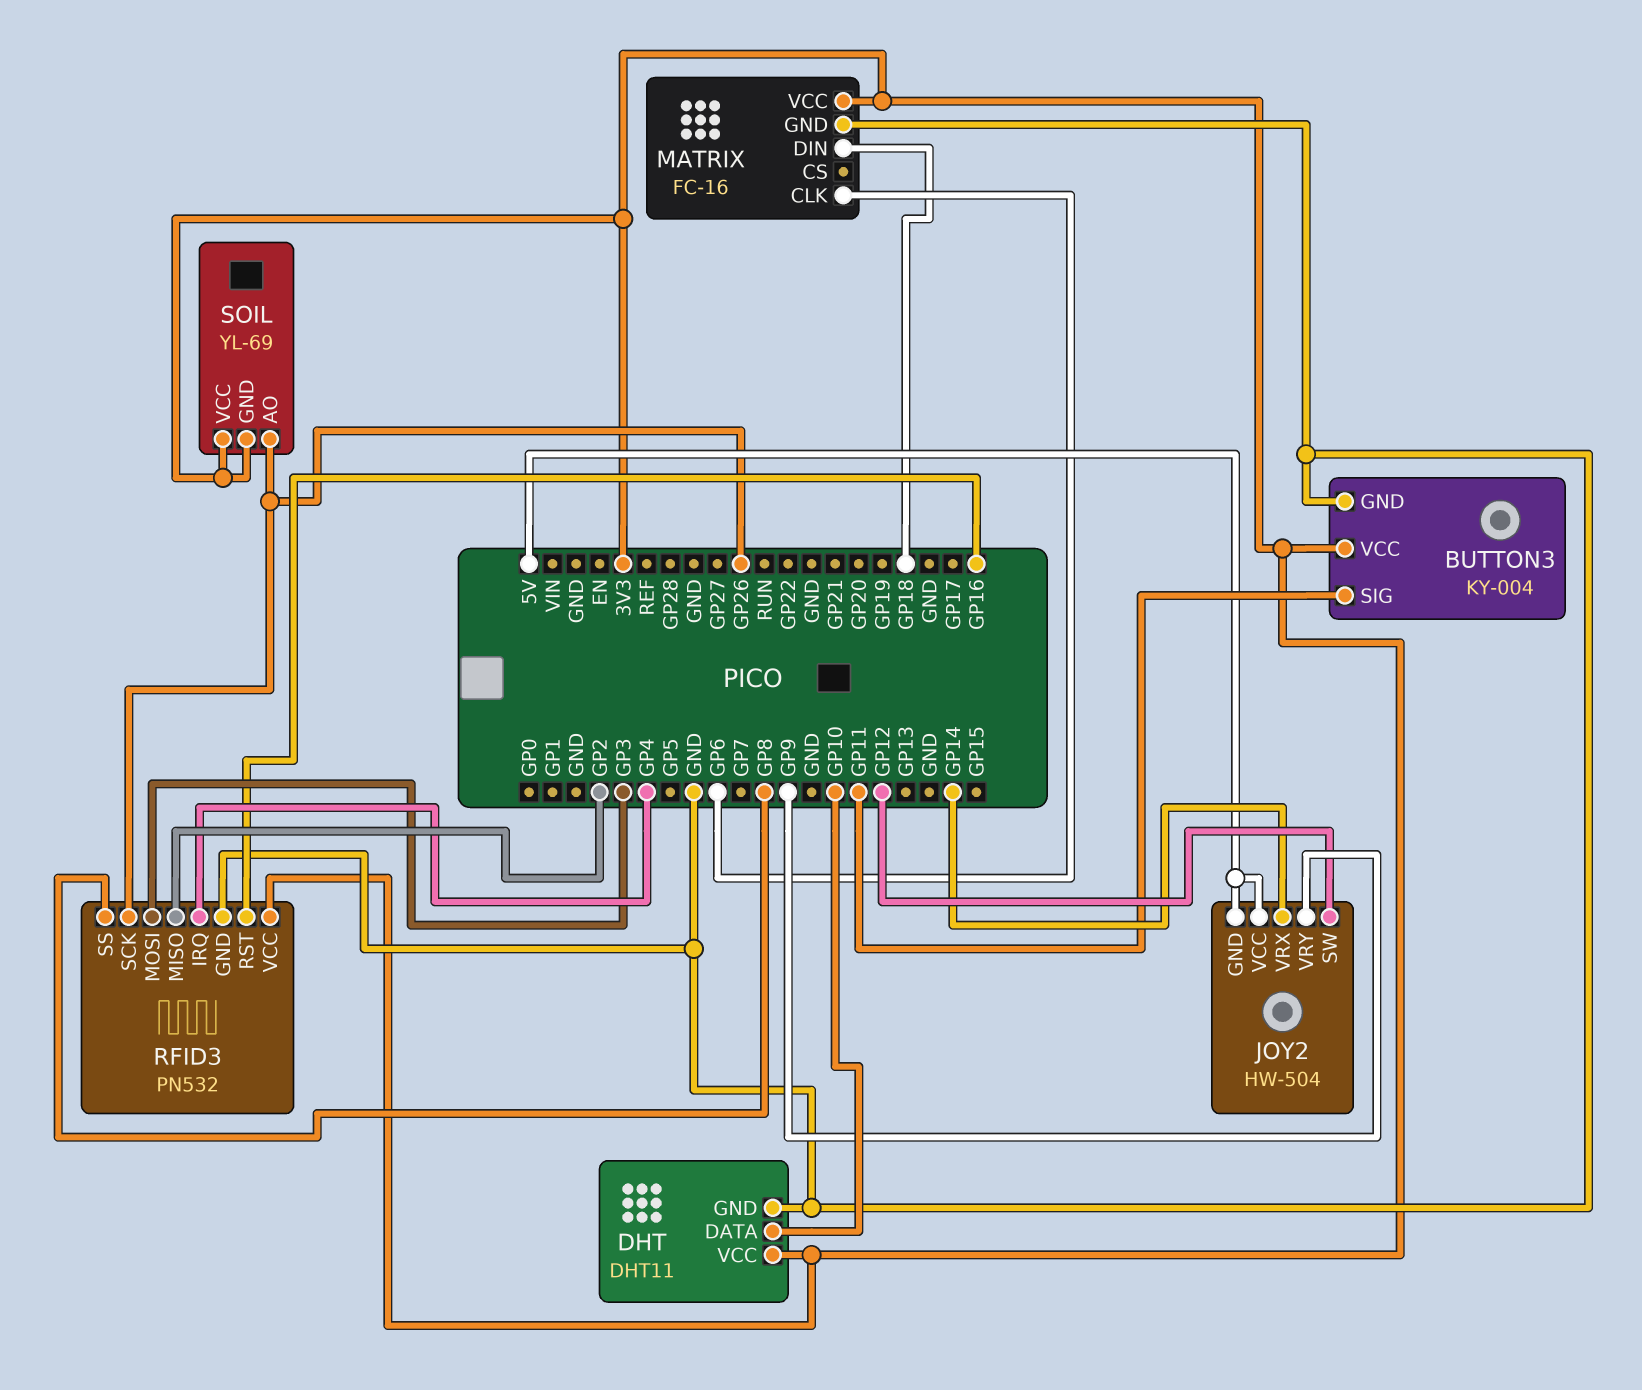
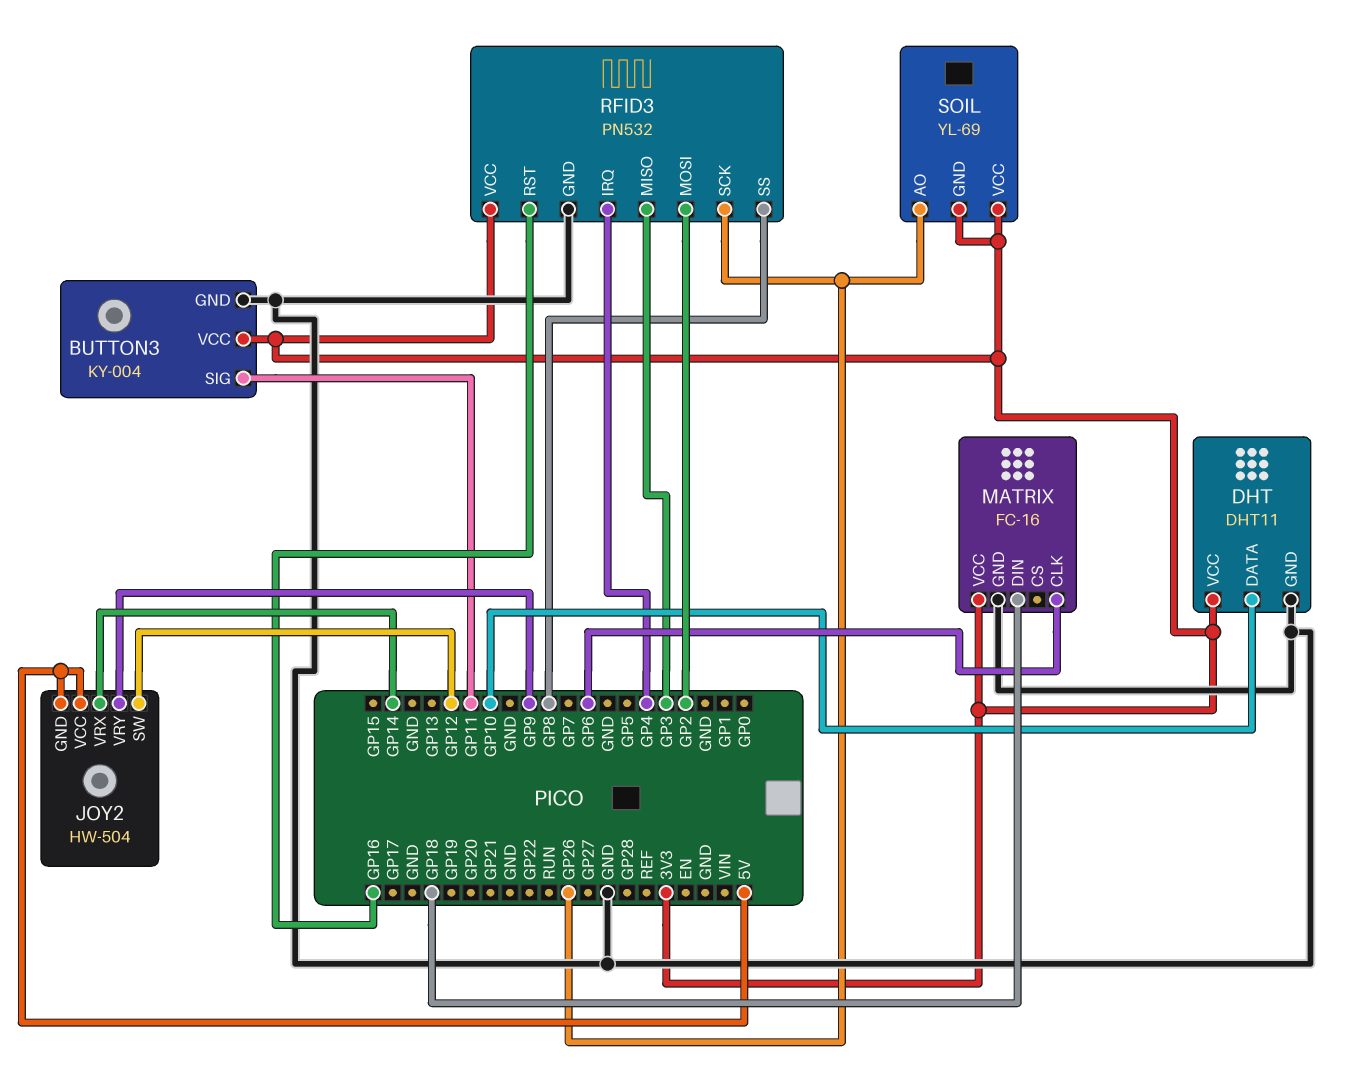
RFID3 pin MISO: GP2 -> GP3
RFID3 pin MOSI: GP3 -> GP2

